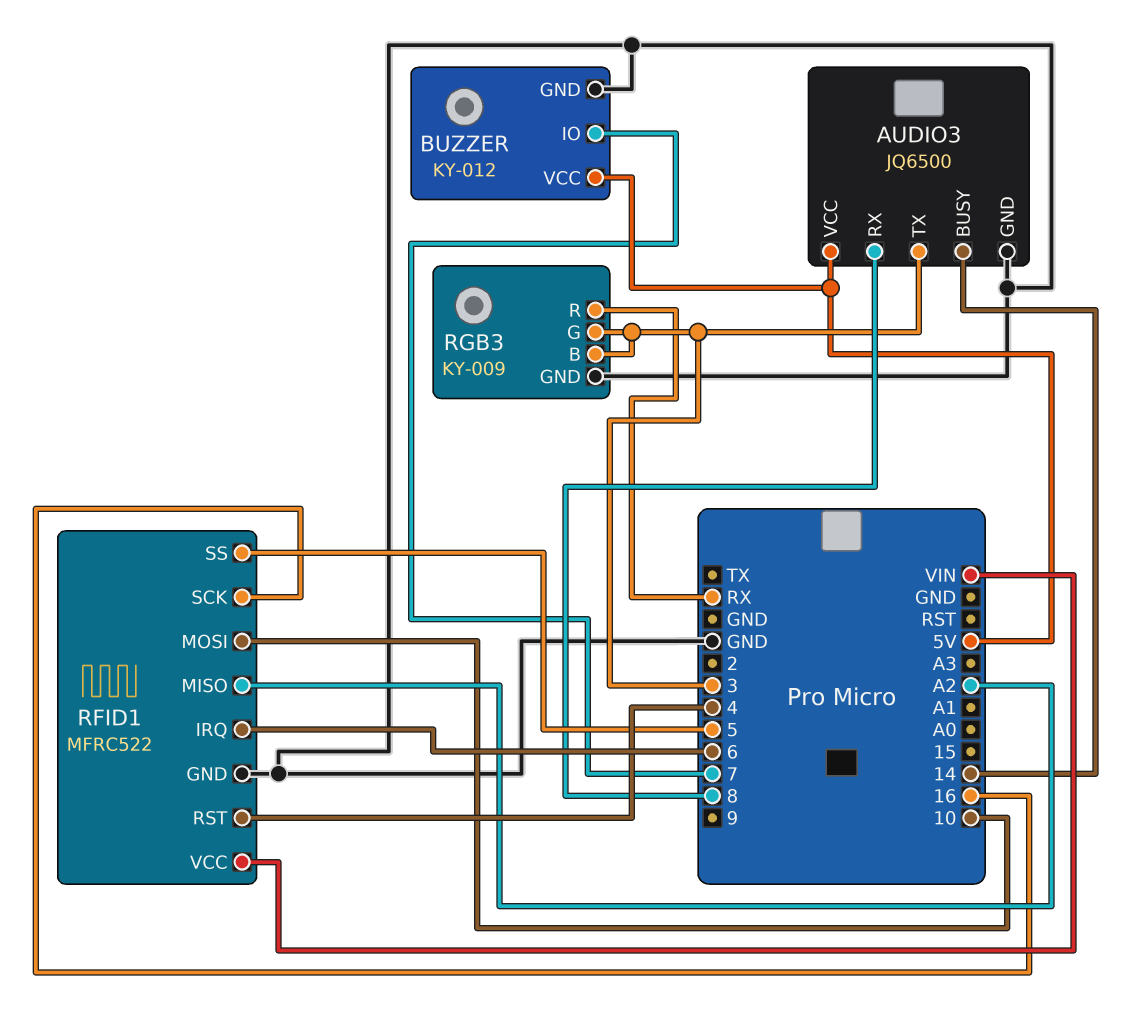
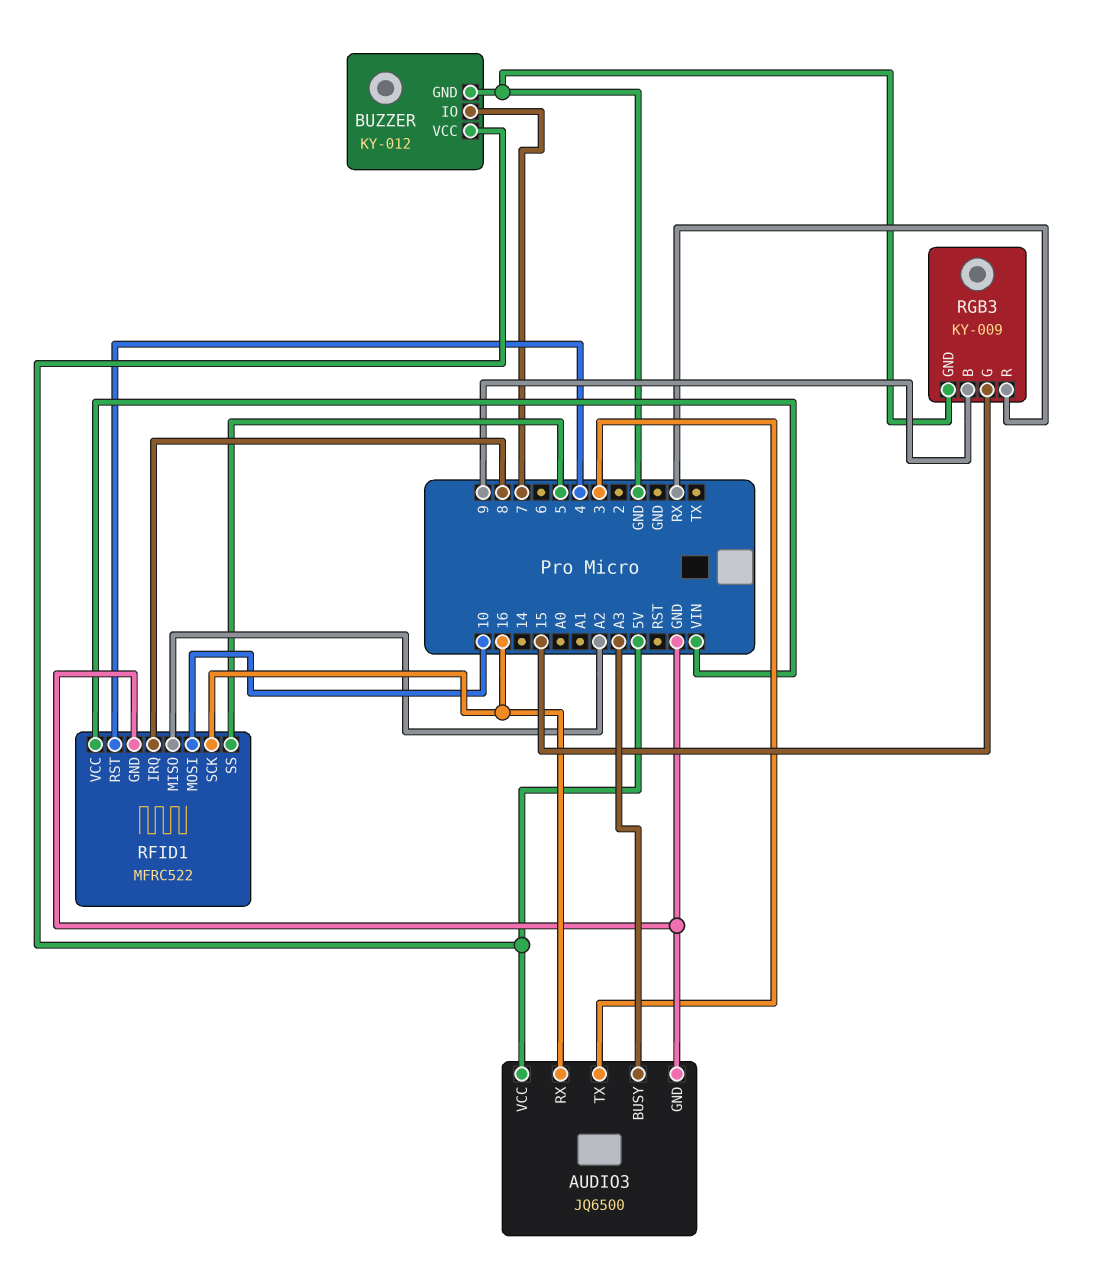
AUDIO3 pin BUSY: 14 -> A3
AUDIO3 pin RX: 8 -> 16
RFID1 pin IRQ: 6 -> 8
RGB3 pin B: 3 -> 9
RGB3 pin G: 3 -> 15

